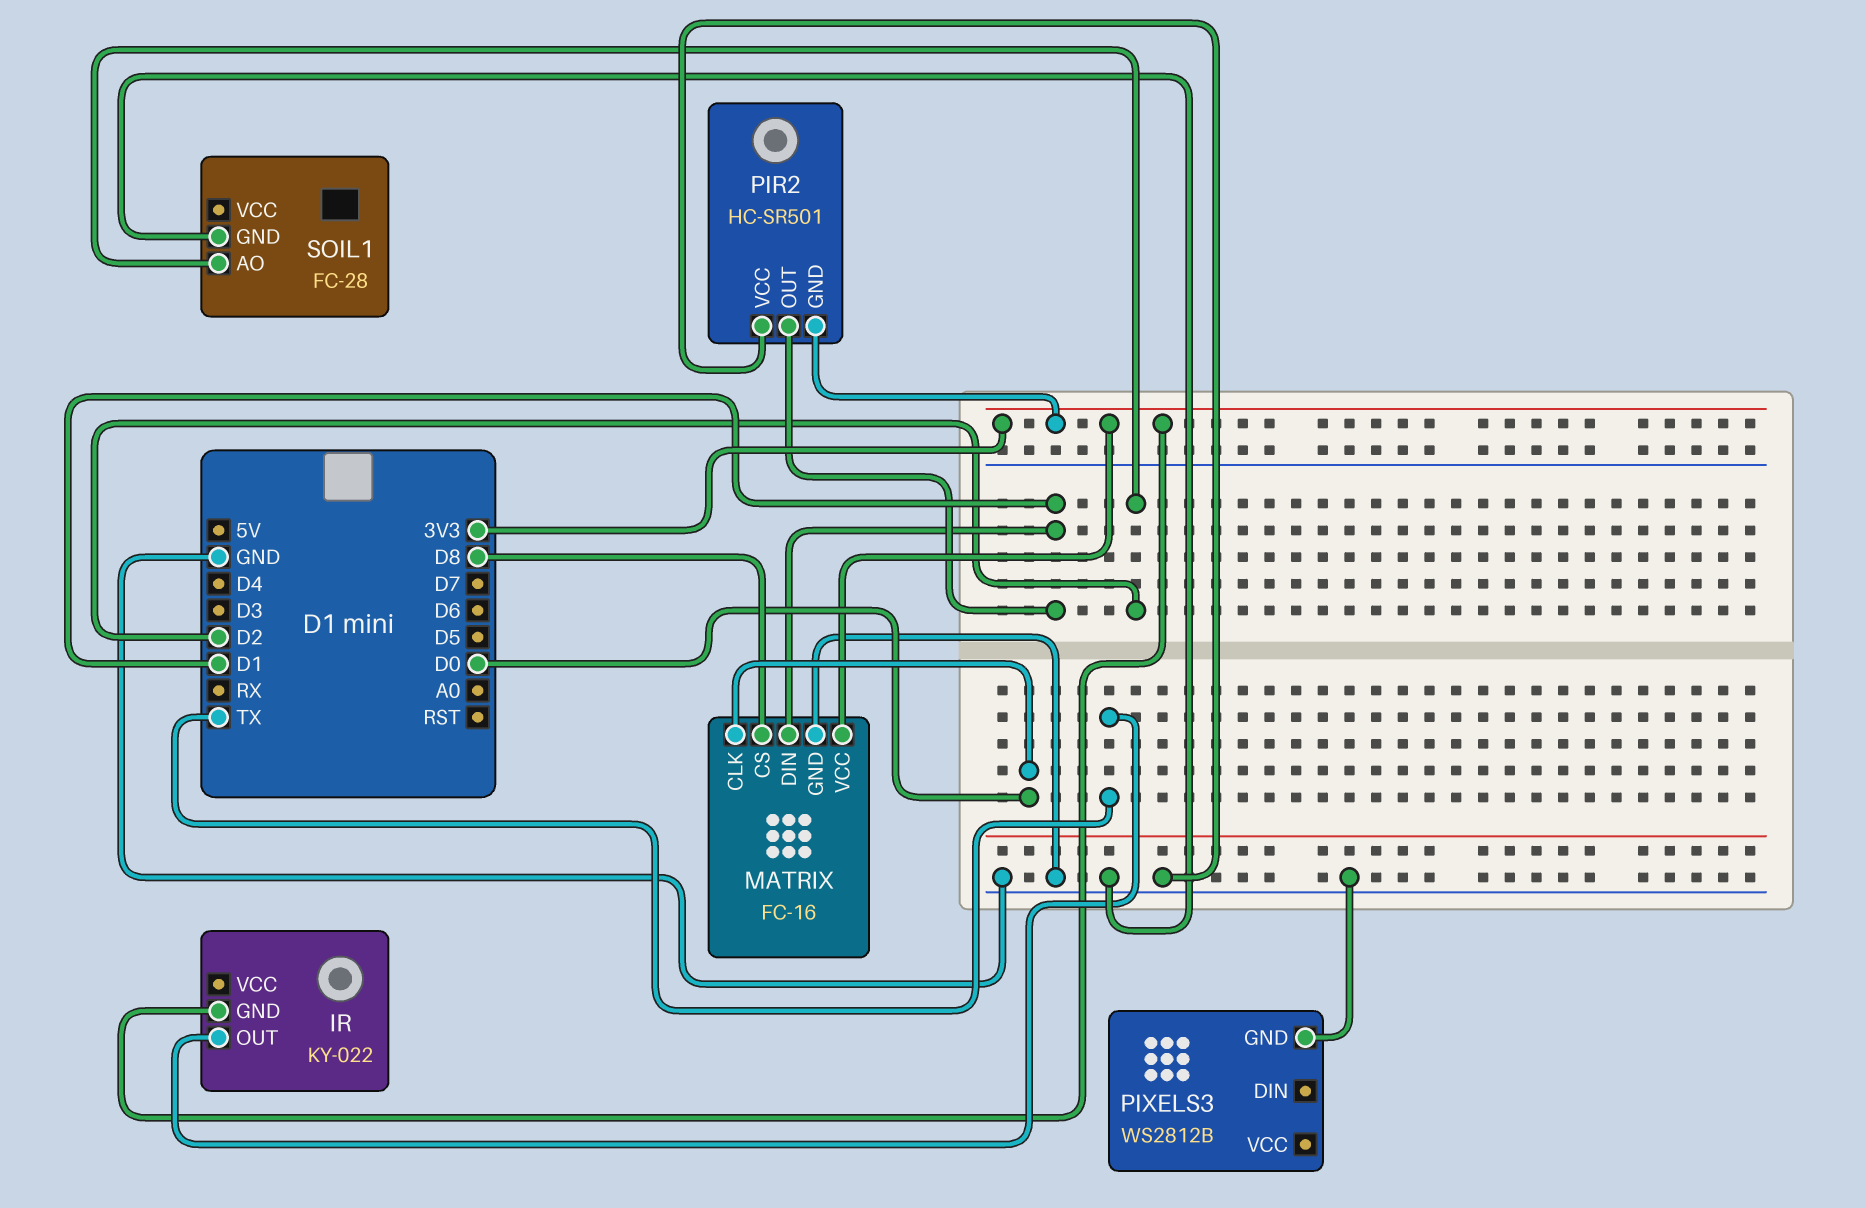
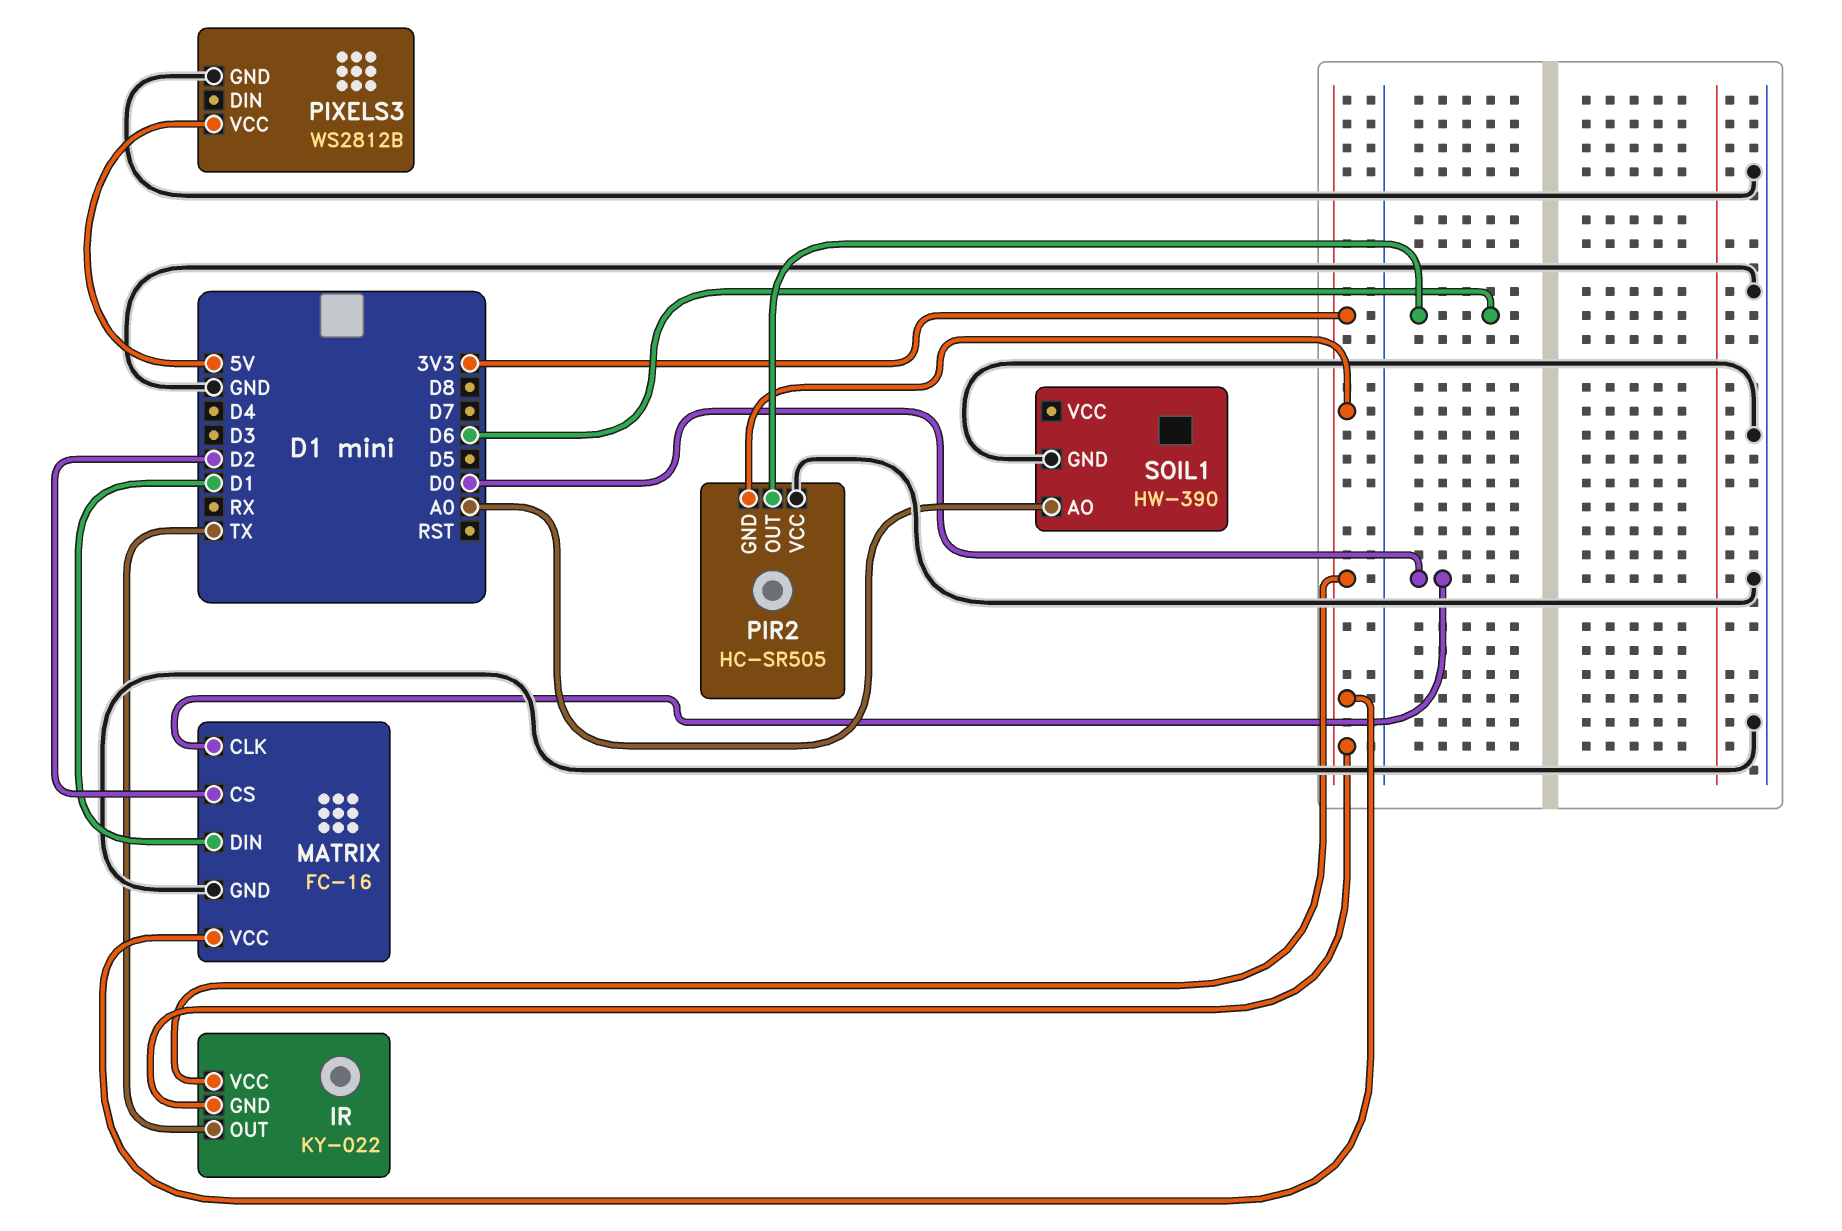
IR pin VCC: none -> 3V3
MATRIX pin CS: D8 -> D2
PIR2: HC-SR501 -> HC-SR505
PIR2 pin OUT: D1 -> D6
PIXELS3 pin VCC: none -> 5V
SOIL1: FC-28 -> HW-390
SOIL1 pin AO: D2 -> A0

